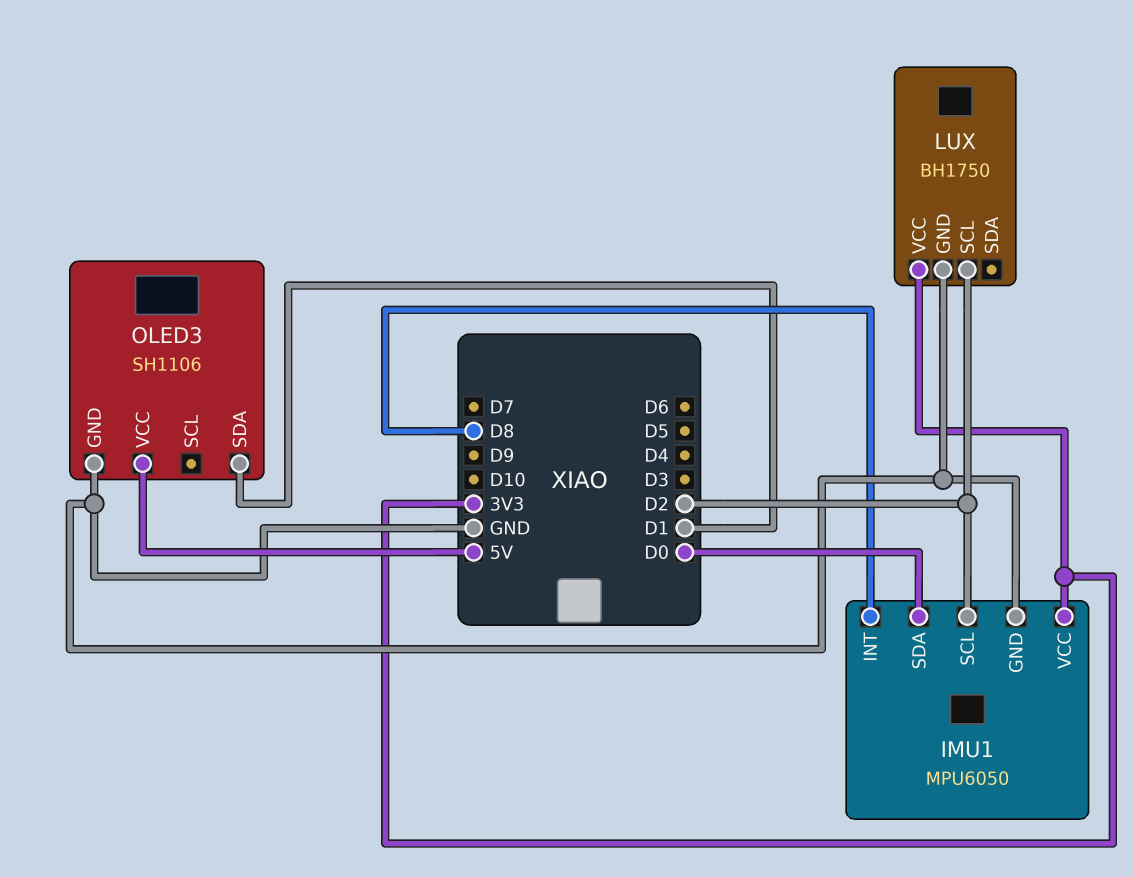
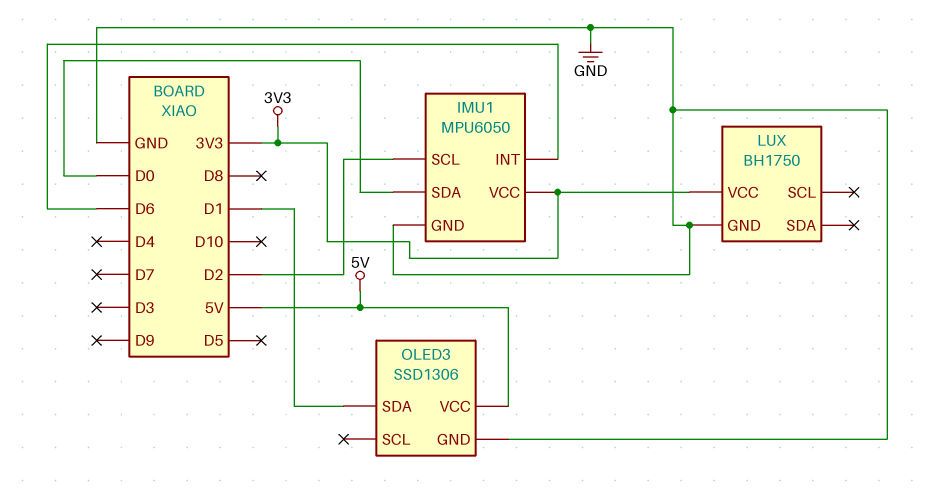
IMU1 pin INT: D8 -> D6
LUX pin SCL: D2 -> none
OLED3: SH1106 -> SSD1306

